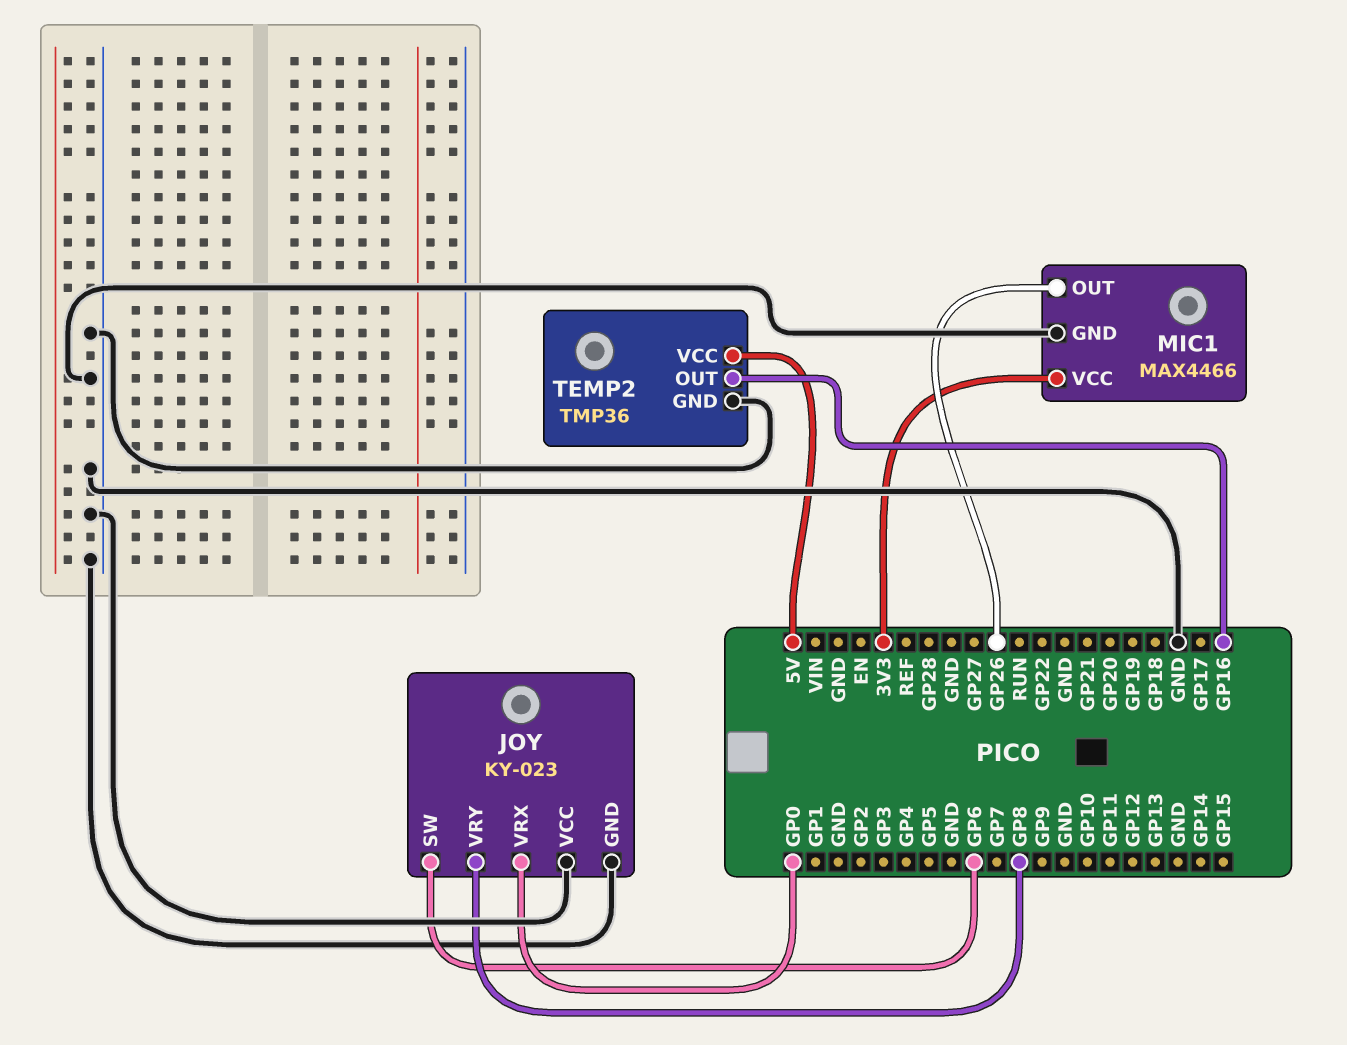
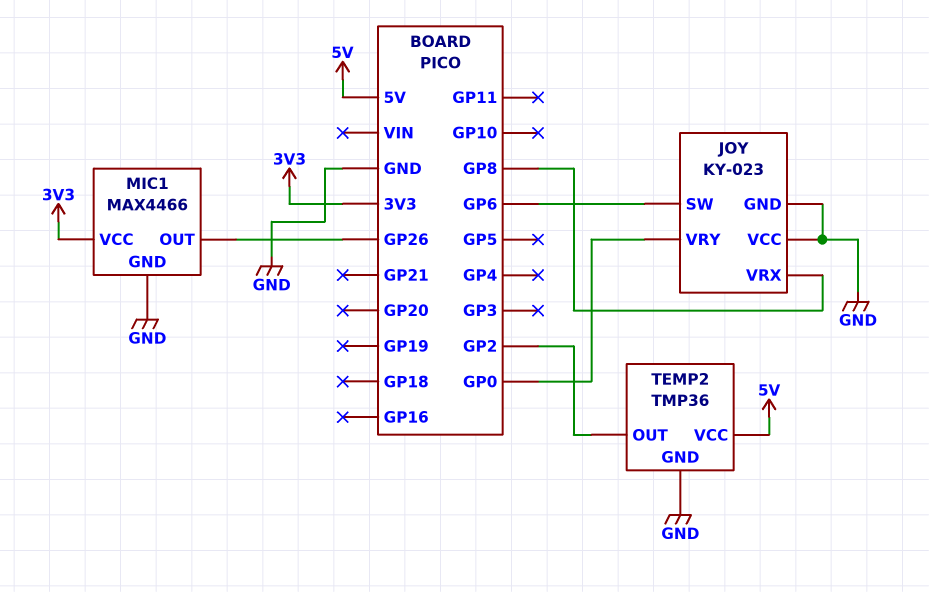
JOY pin VRX: GP0 -> GP8
JOY pin VRY: GP8 -> GP0
TEMP2 pin OUT: GP16 -> GP2

